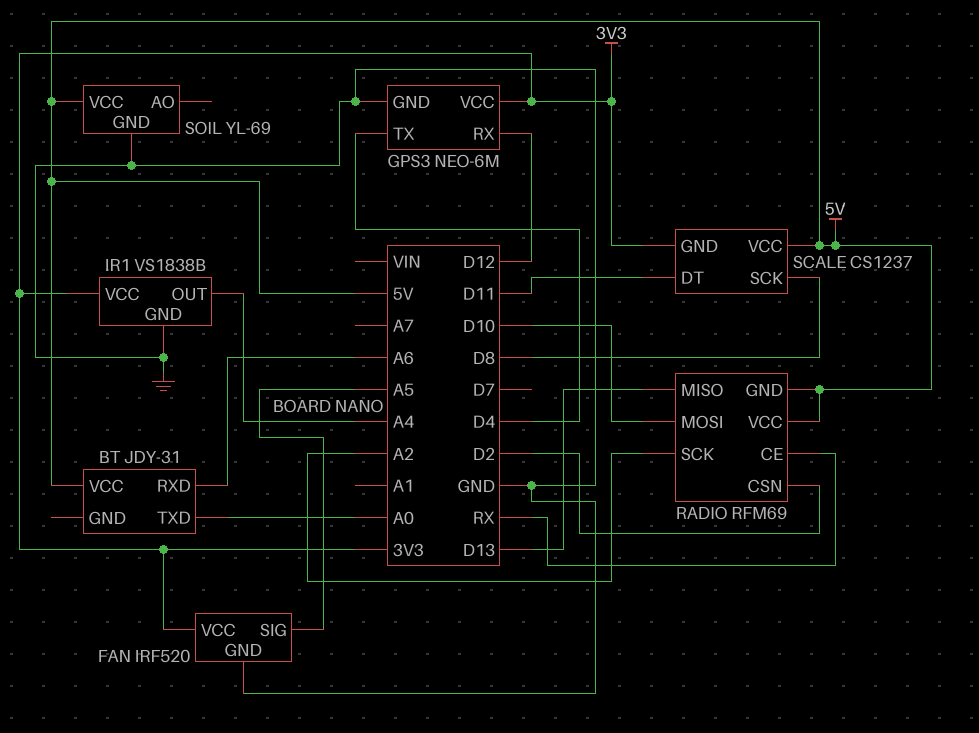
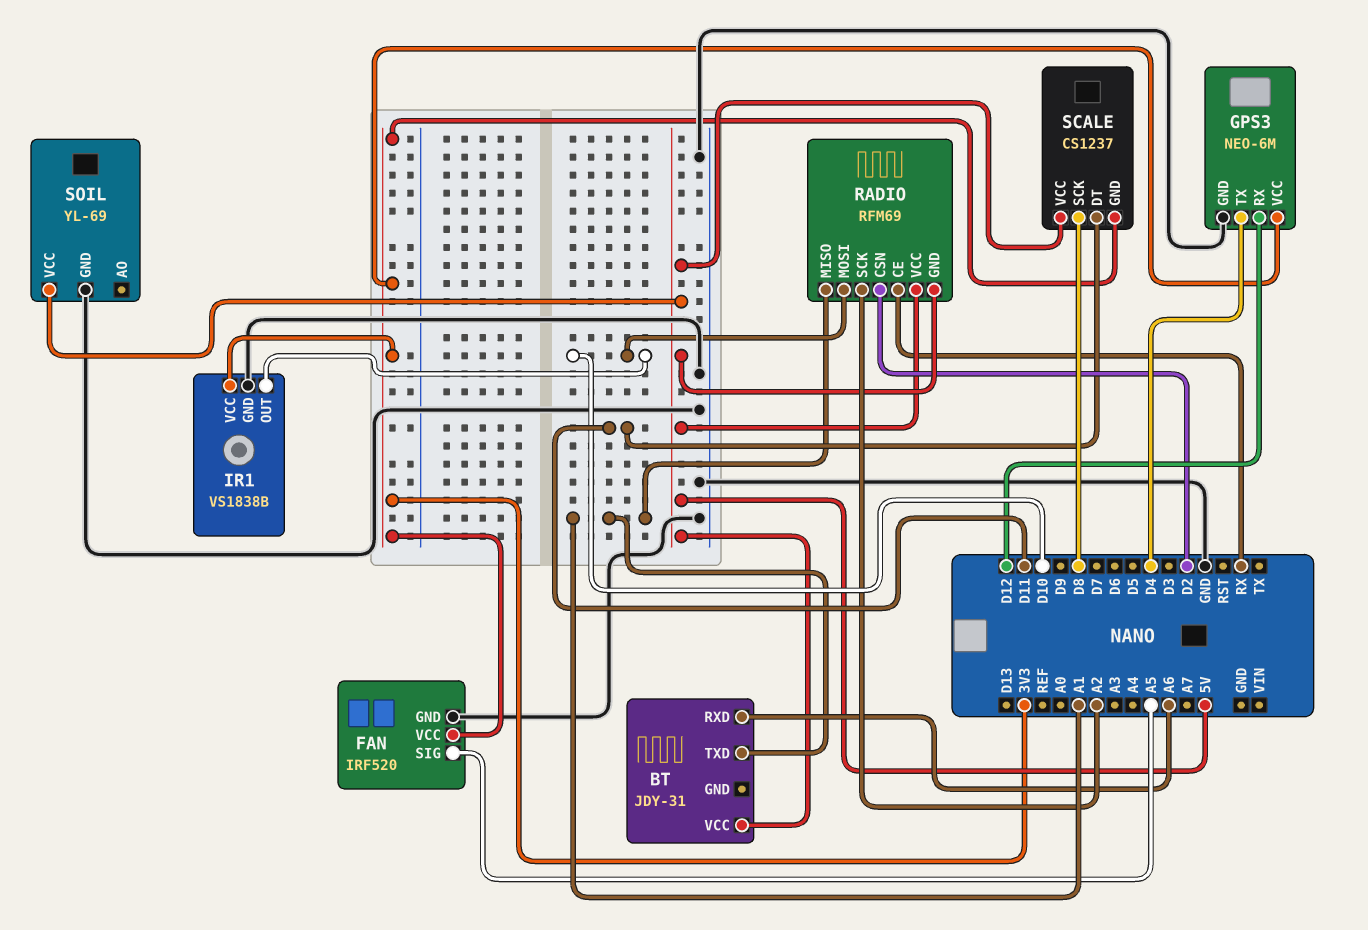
BT pin TXD: A0 -> A1
IR1 pin OUT: A4 -> D10
RADIO pin MISO: D13 -> A1

